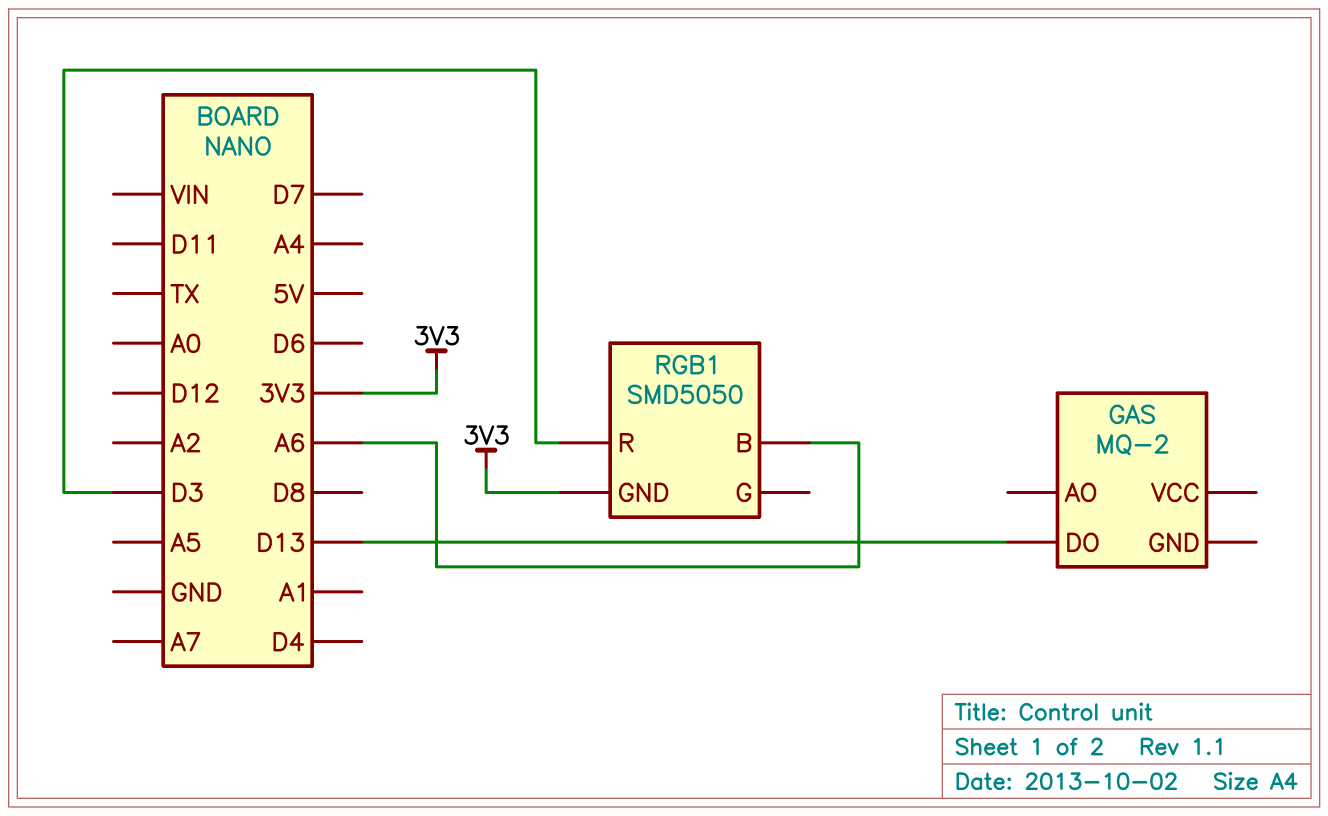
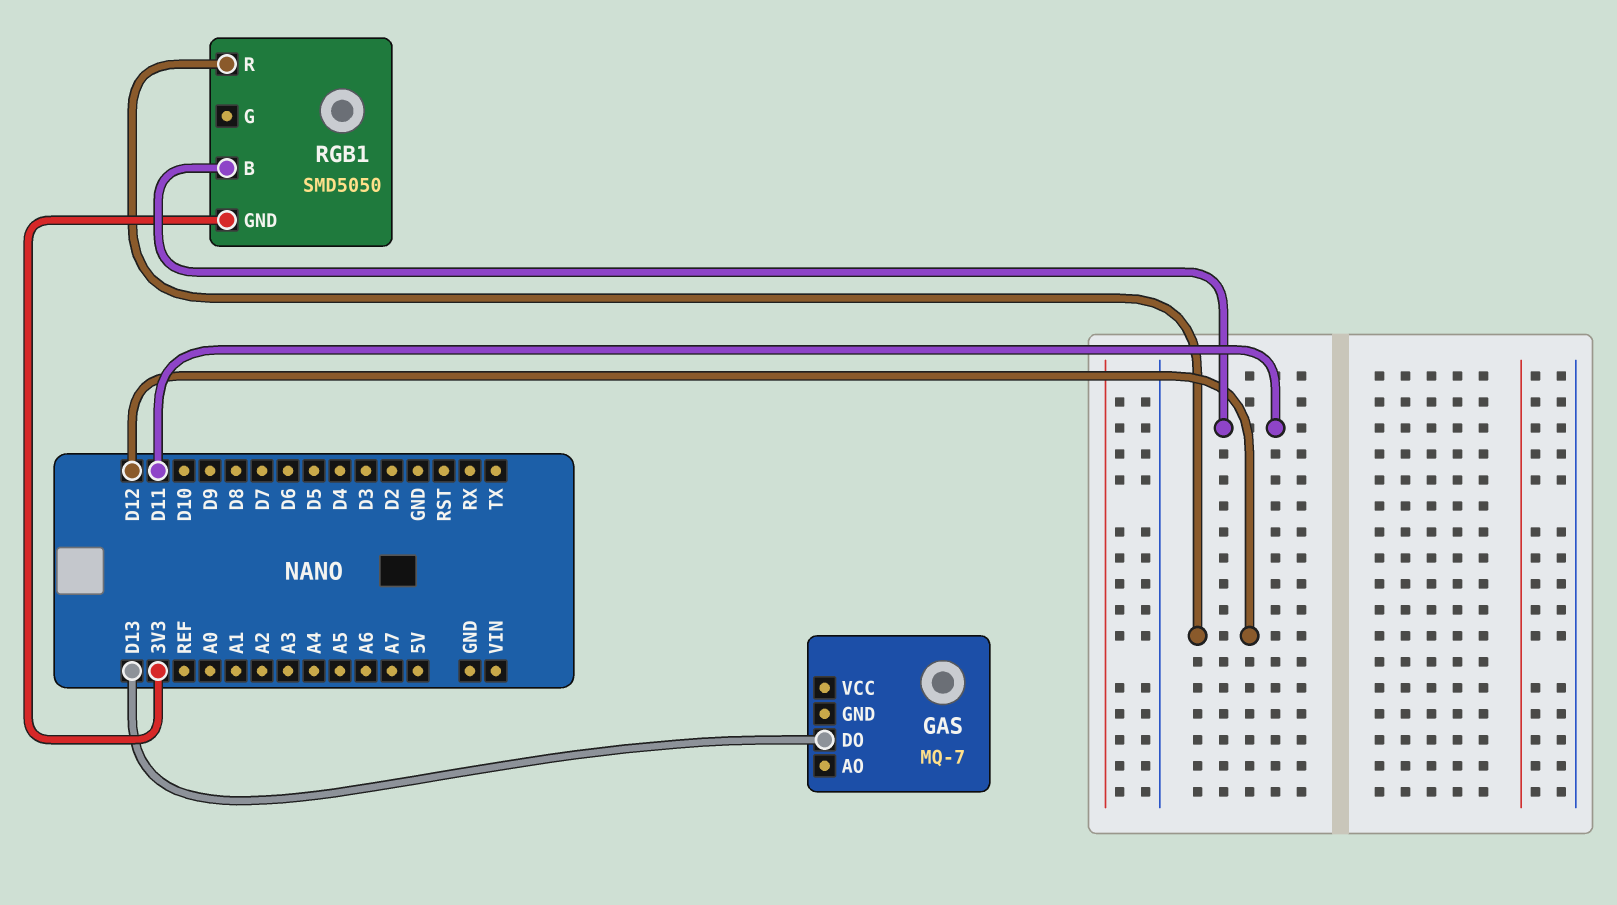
GAS: MQ-2 -> MQ-7
RGB1 pin B: A6 -> D11
RGB1 pin R: D3 -> D12

